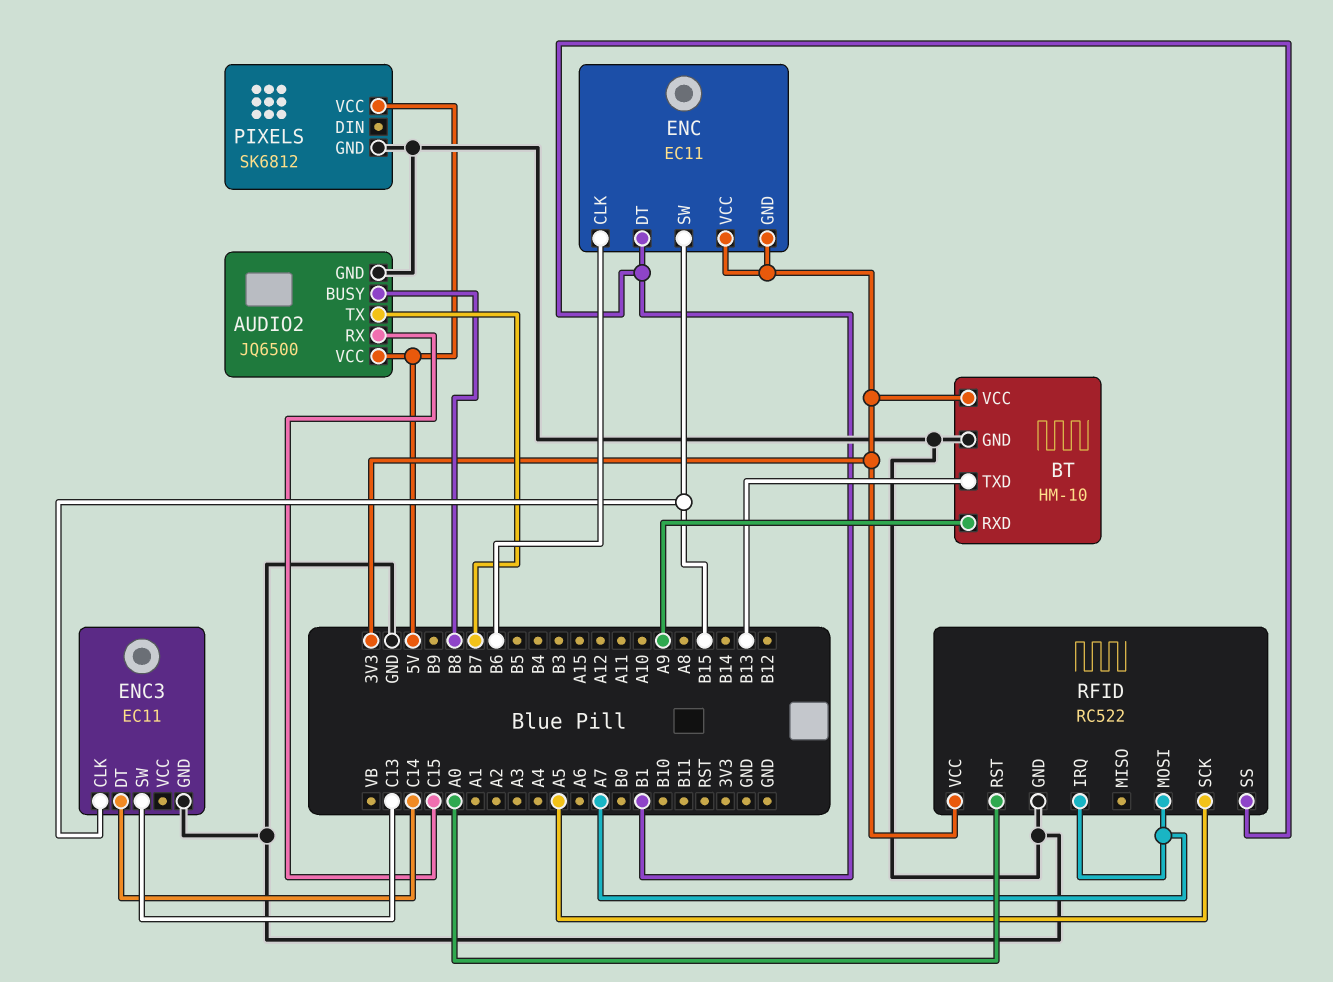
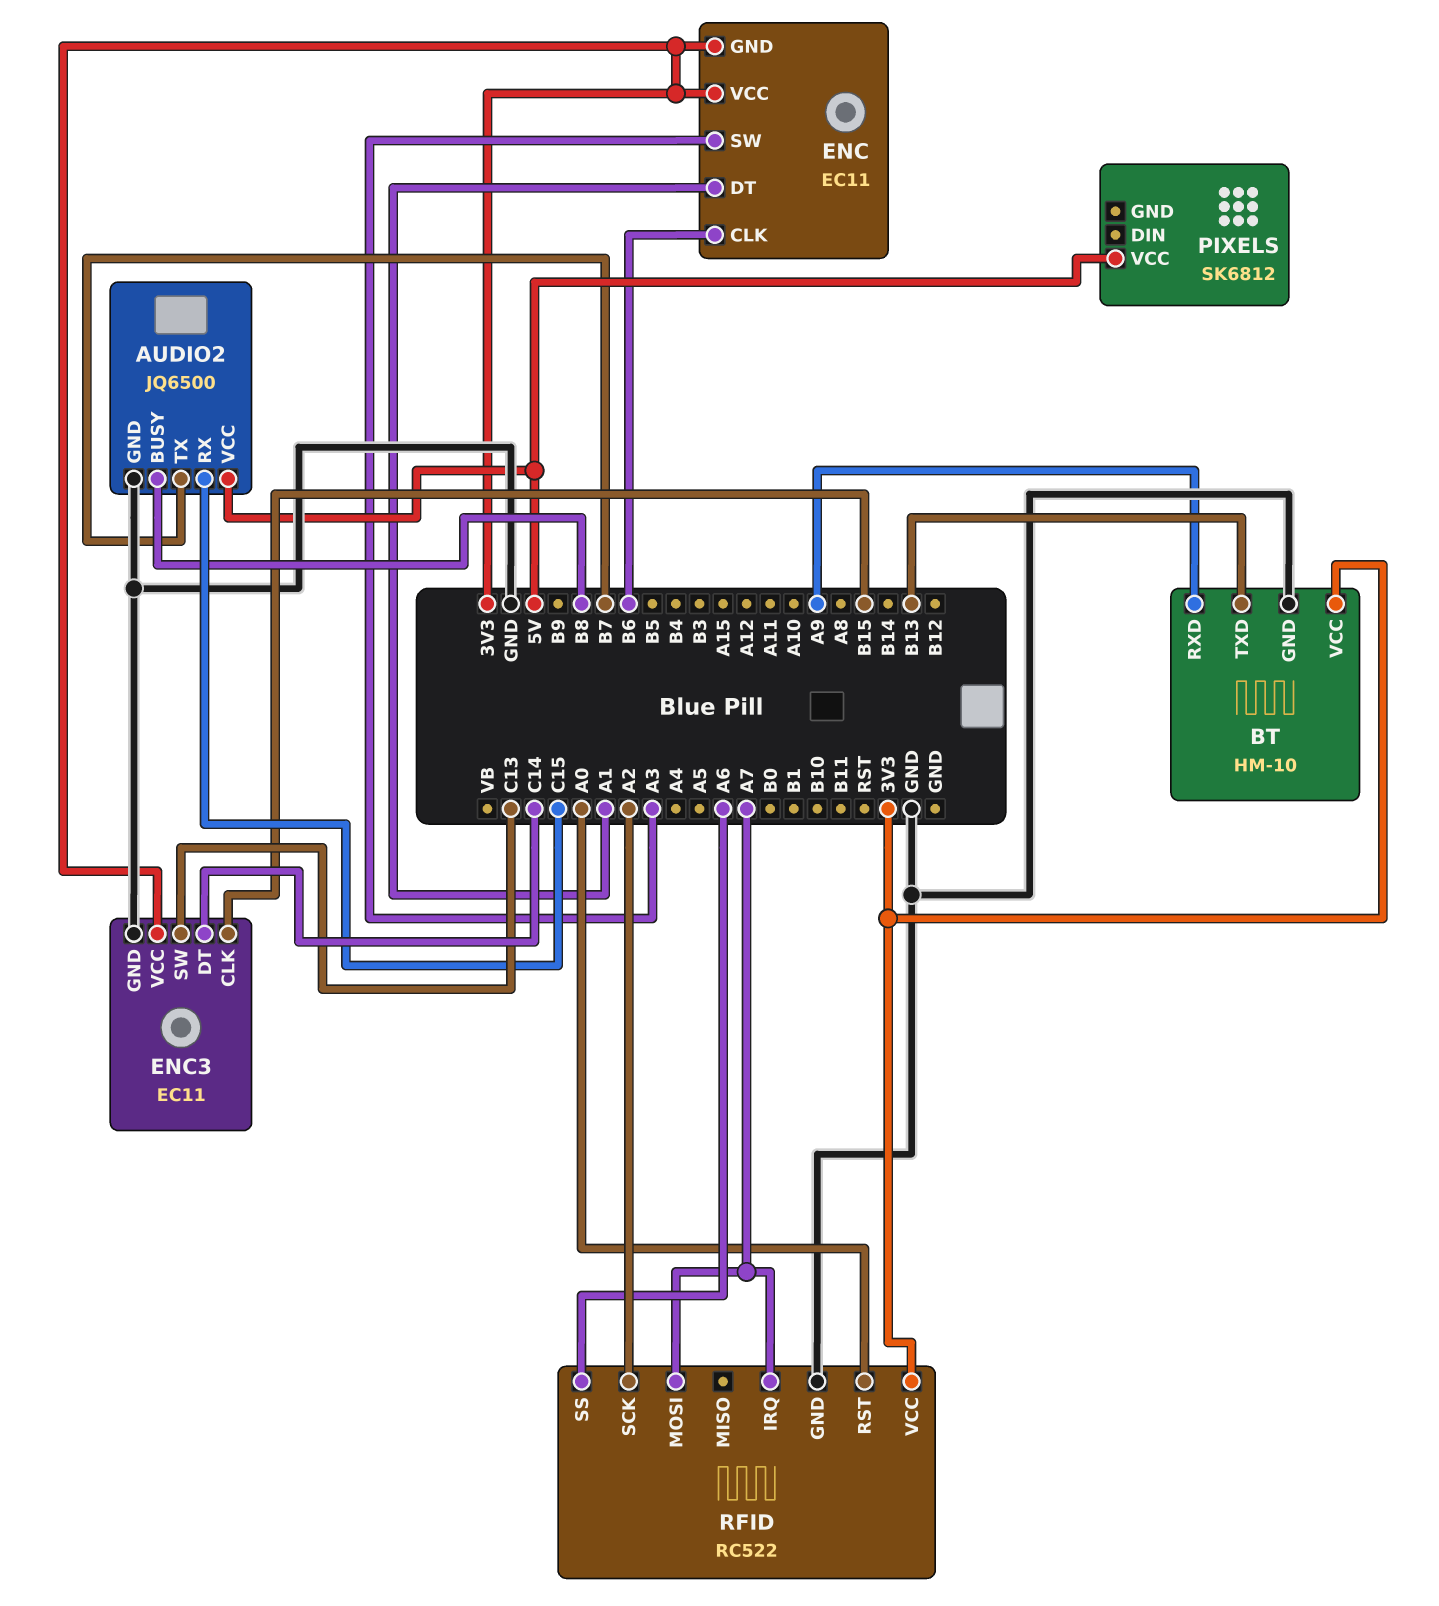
ENC pin DT: B1 -> A1
ENC pin SW: B15 -> A3
ENC3 pin VCC: none -> 3V3
PIXELS pin GND: GND -> none
RFID pin SCK: A5 -> A2
RFID pin SS: B1 -> A6

